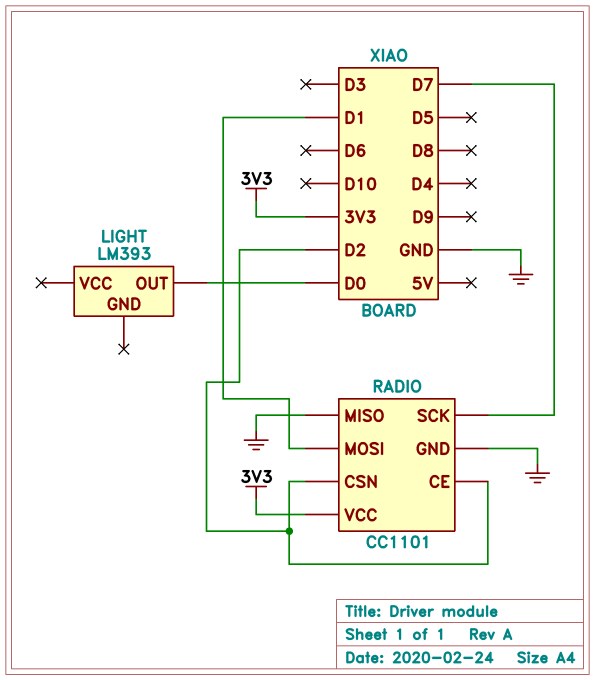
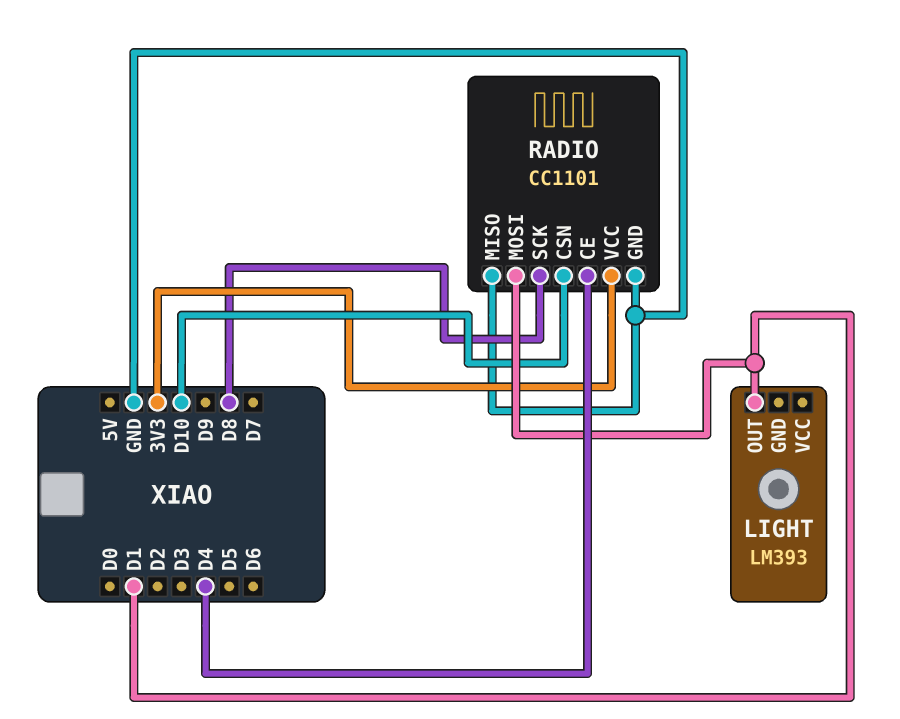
LIGHT pin OUT: D0 -> D1
RADIO pin CE: D2 -> D4
RADIO pin CSN: D2 -> D10
RADIO pin SCK: D7 -> D8

